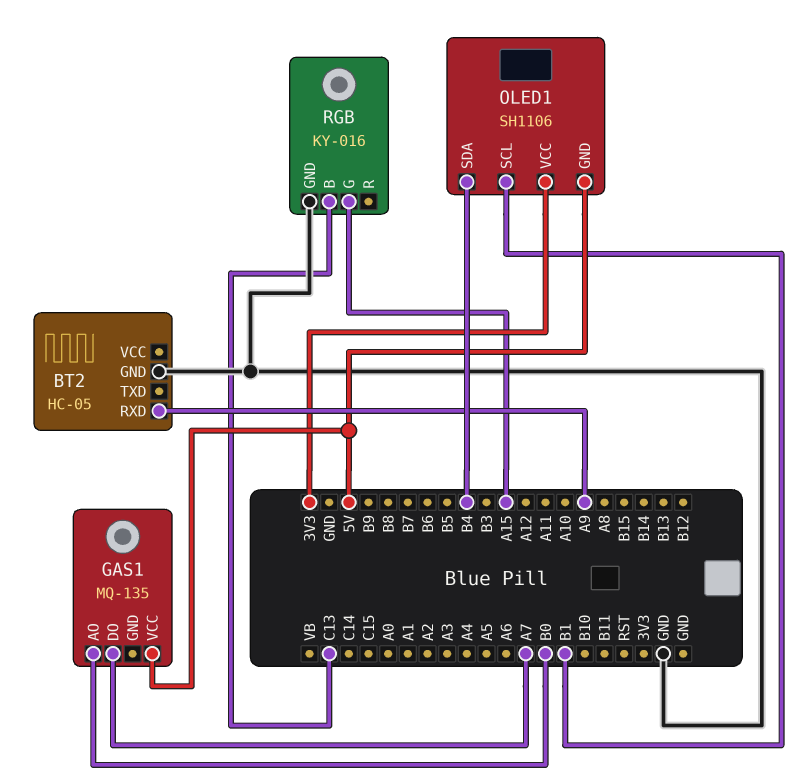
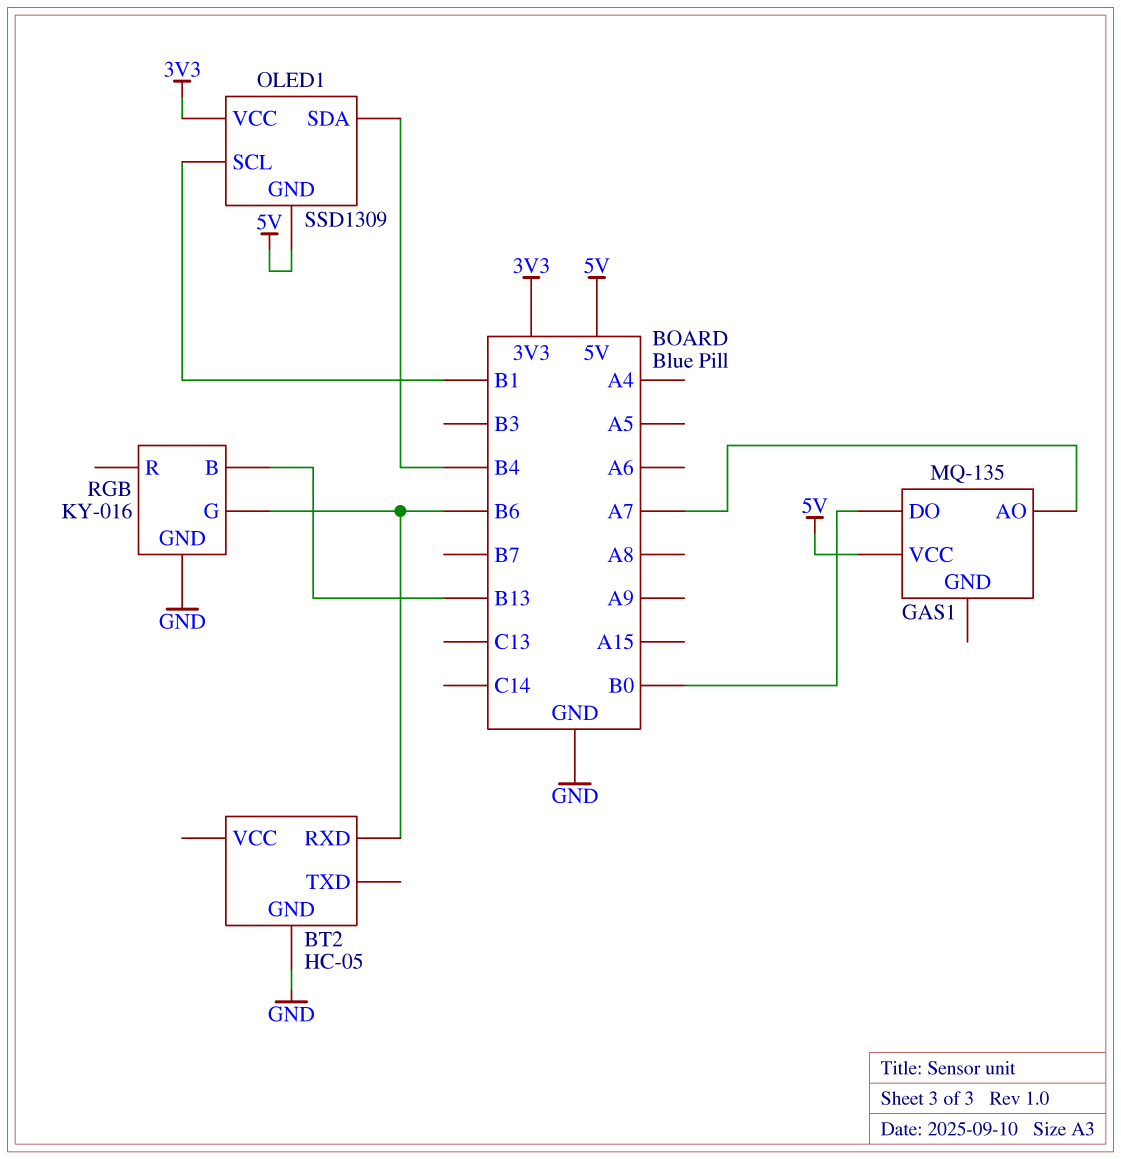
BT2 pin RXD: A9 -> B6
GAS1 pin AO: B0 -> A7
GAS1 pin DO: A7 -> B0
OLED1: SH1106 -> SSD1309
RGB pin B: C13 -> B13
RGB pin G: A15 -> B6

